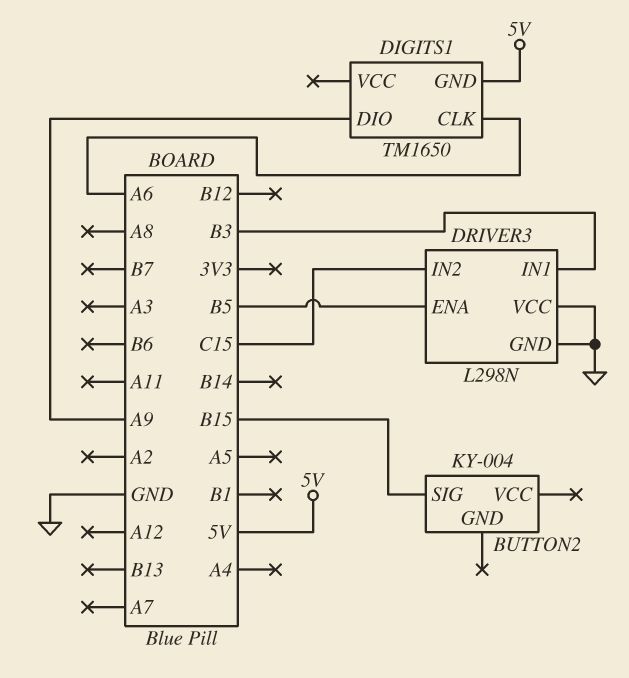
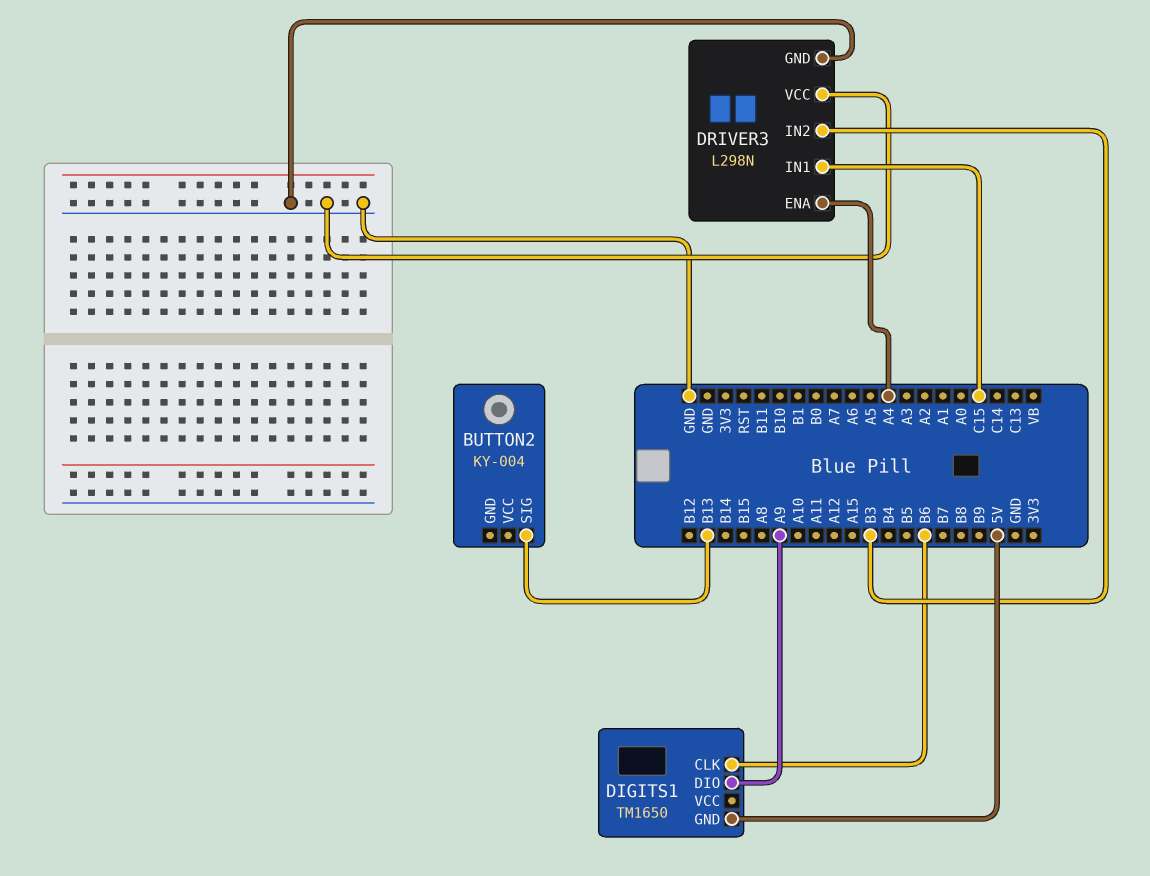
BUTTON2 pin SIG: B15 -> B13
DIGITS1 pin CLK: A6 -> B6
DRIVER3 pin ENA: B5 -> A4
DRIVER3 pin IN1: B3 -> C15
DRIVER3 pin IN2: C15 -> B3

